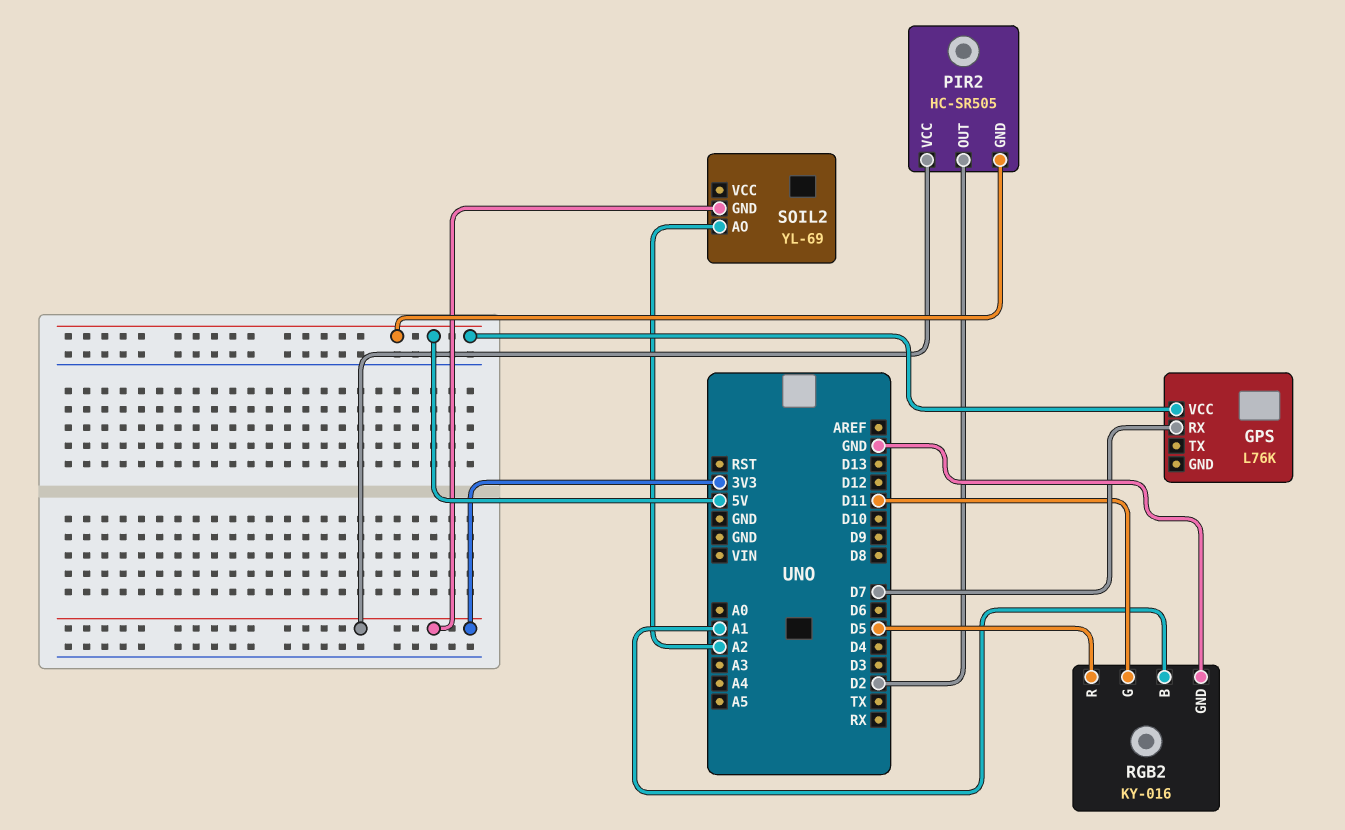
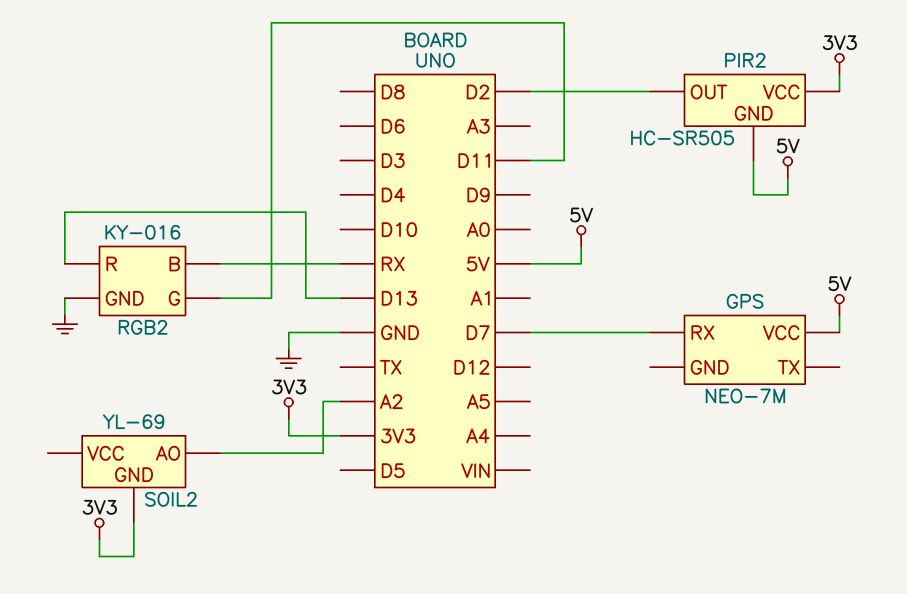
GPS: L76K -> NEO-7M
RGB2 pin B: A1 -> RX
RGB2 pin R: D5 -> D13

